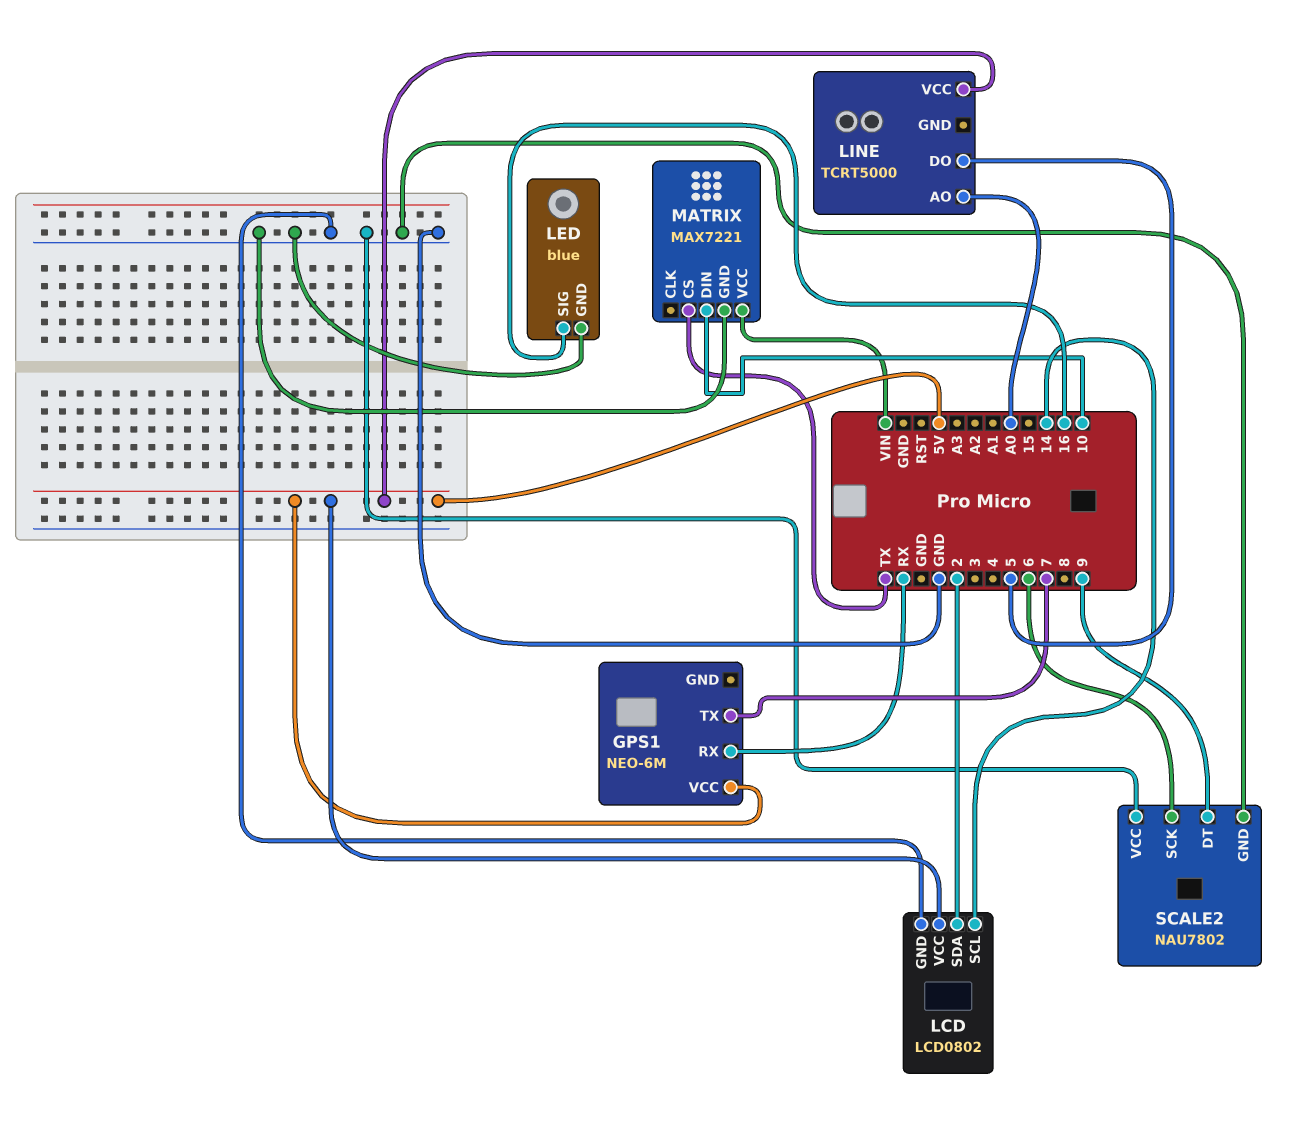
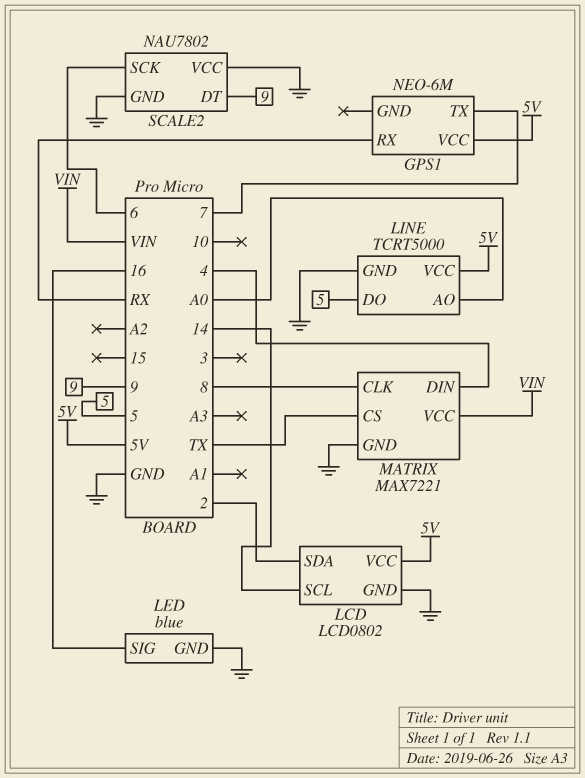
LINE pin GND: none -> GND
MATRIX pin CLK: none -> 8
MATRIX pin DIN: 10 -> 4

